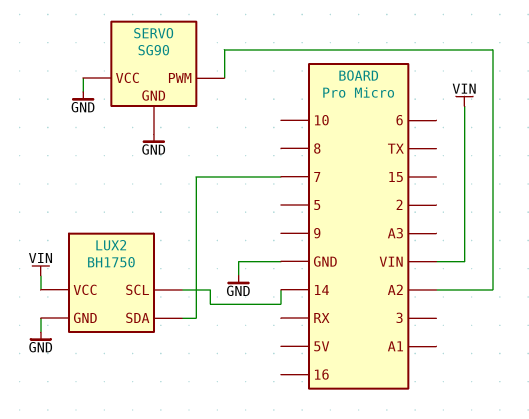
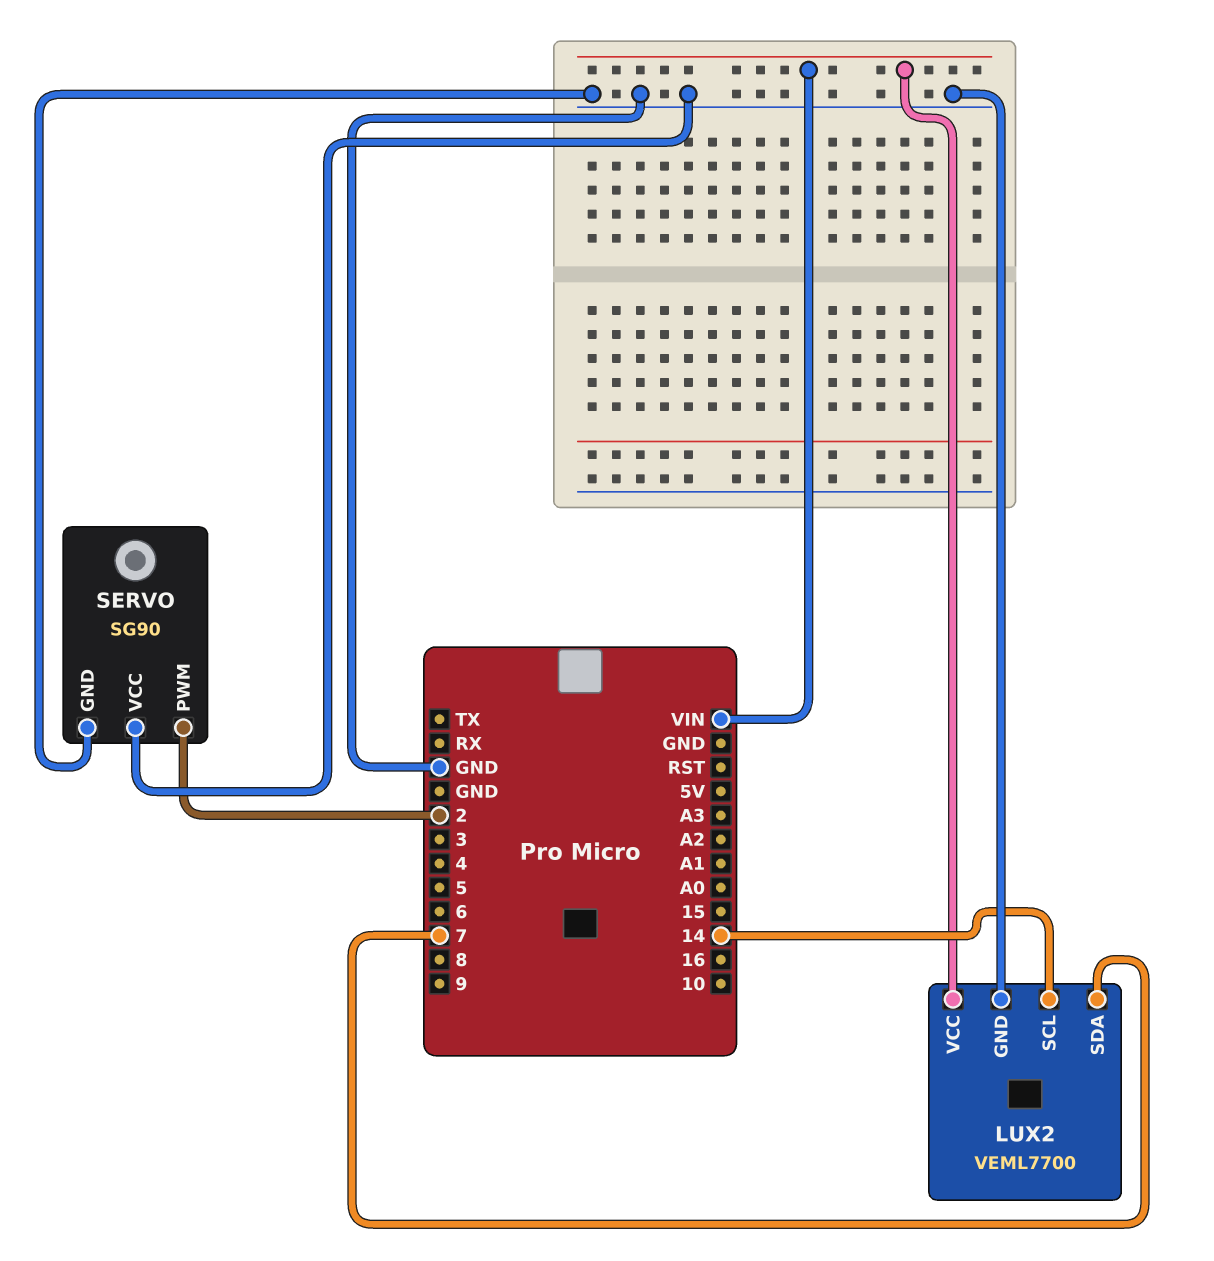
LUX2: BH1750 -> VEML7700
SERVO pin PWM: A2 -> 2

